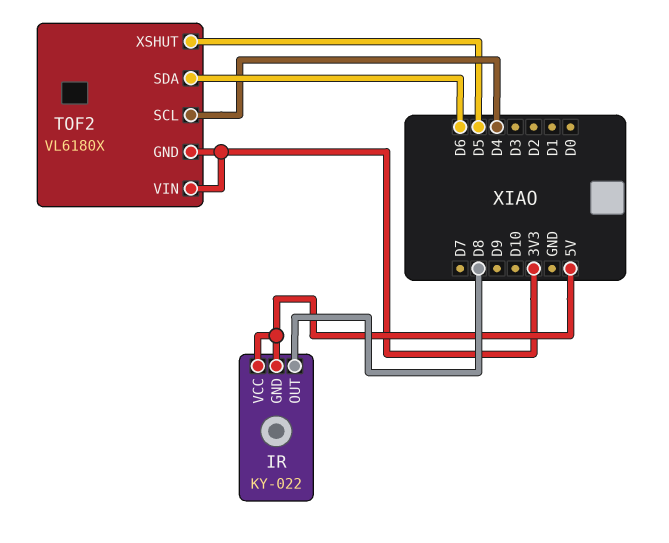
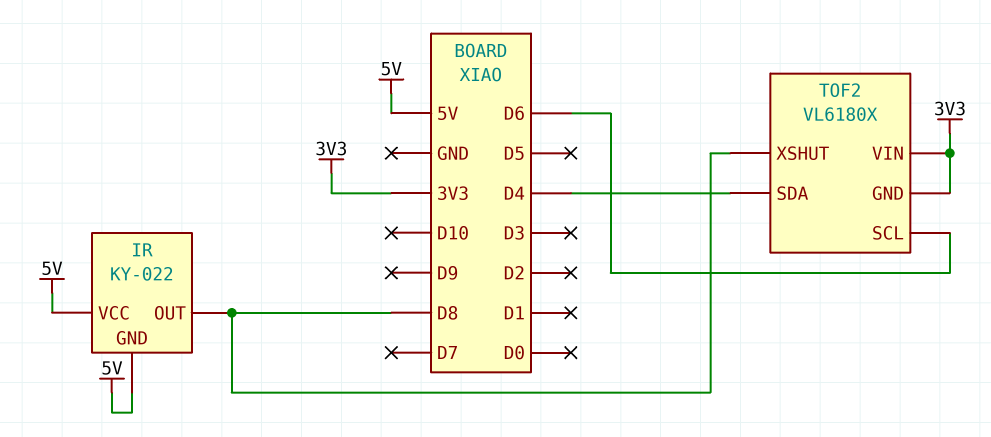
TOF2 pin SCL: D4 -> D6
TOF2 pin SDA: D6 -> D4
TOF2 pin XSHUT: D5 -> D8

